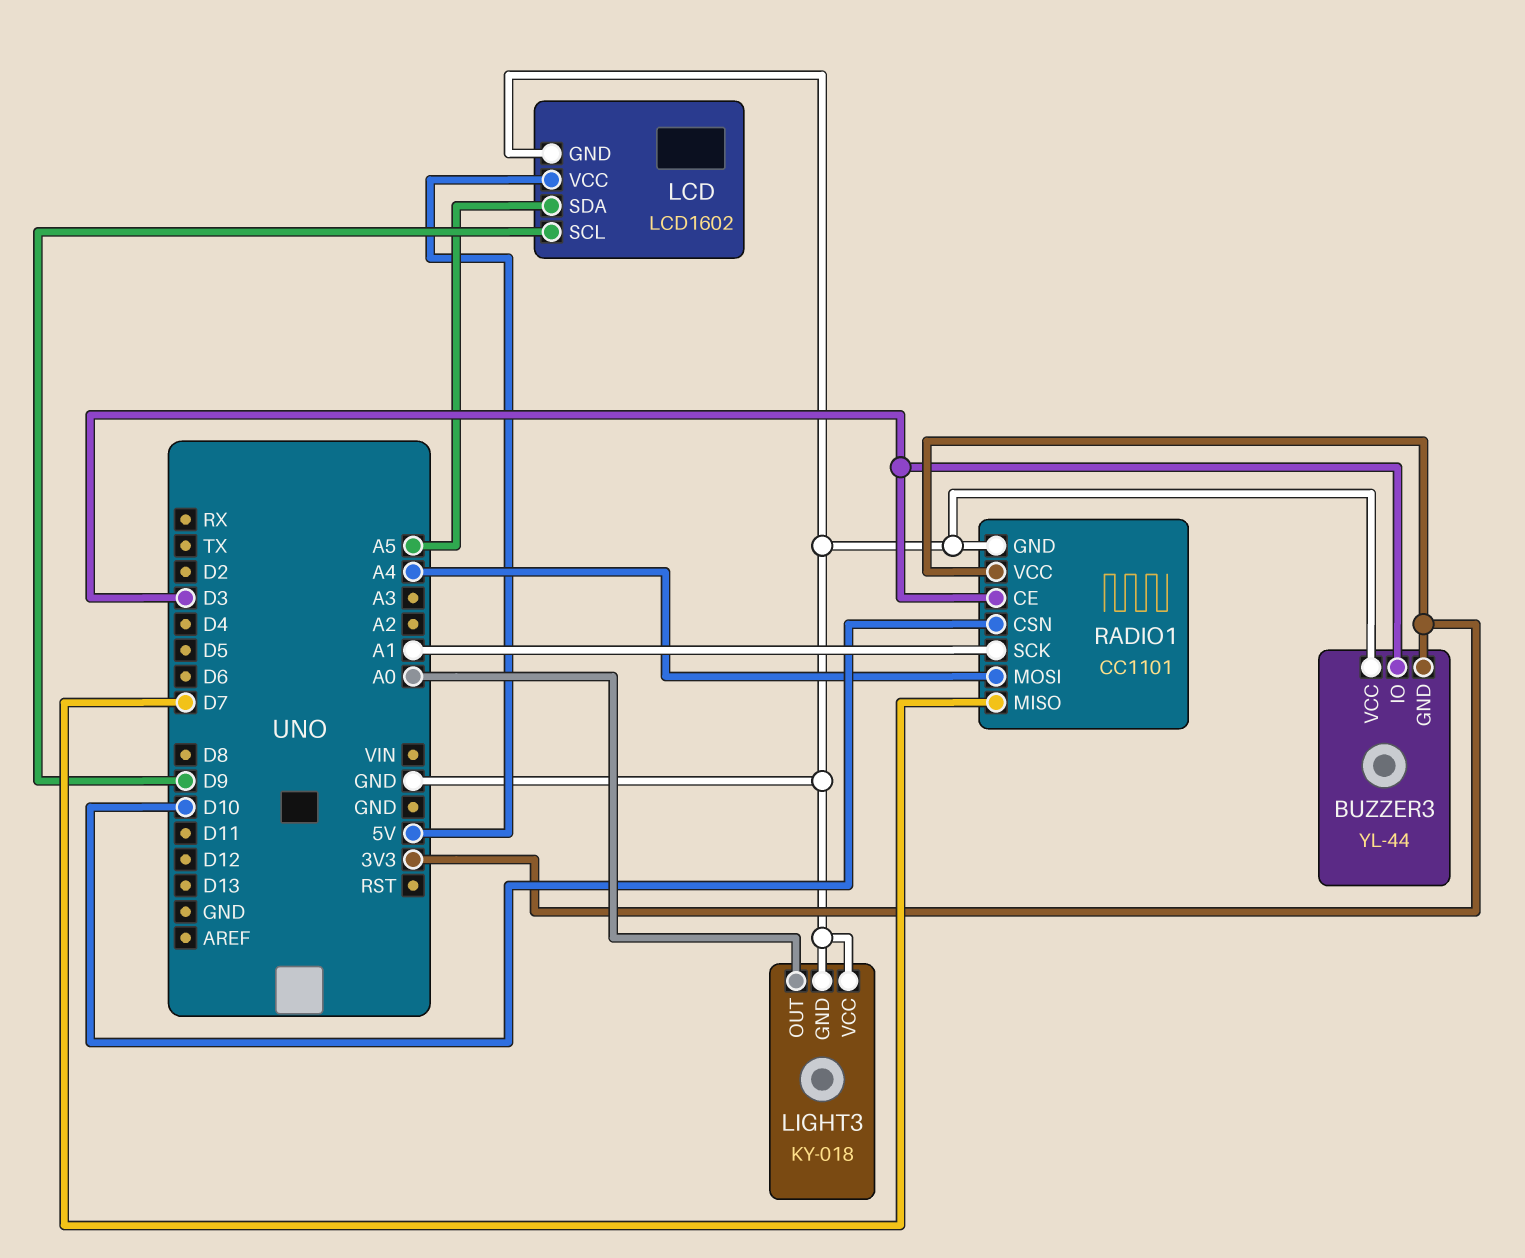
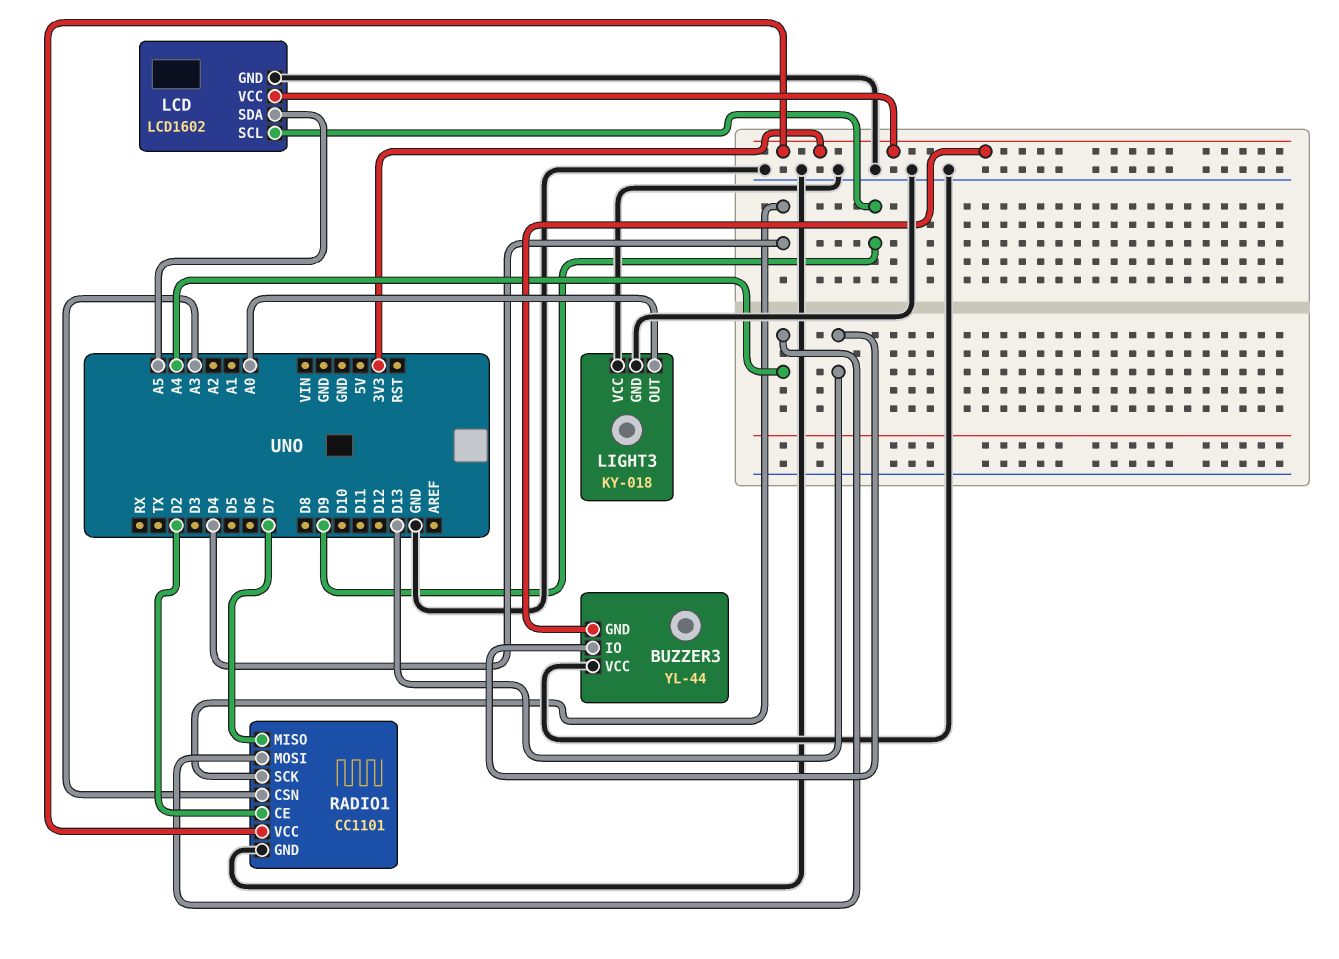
BUZZER3 pin IO: D3 -> D13
LCD pin VCC: 5V -> 3V3
RADIO1 pin CE: D3 -> D2
RADIO1 pin CSN: D10 -> A3
RADIO1 pin SCK: A1 -> D4

